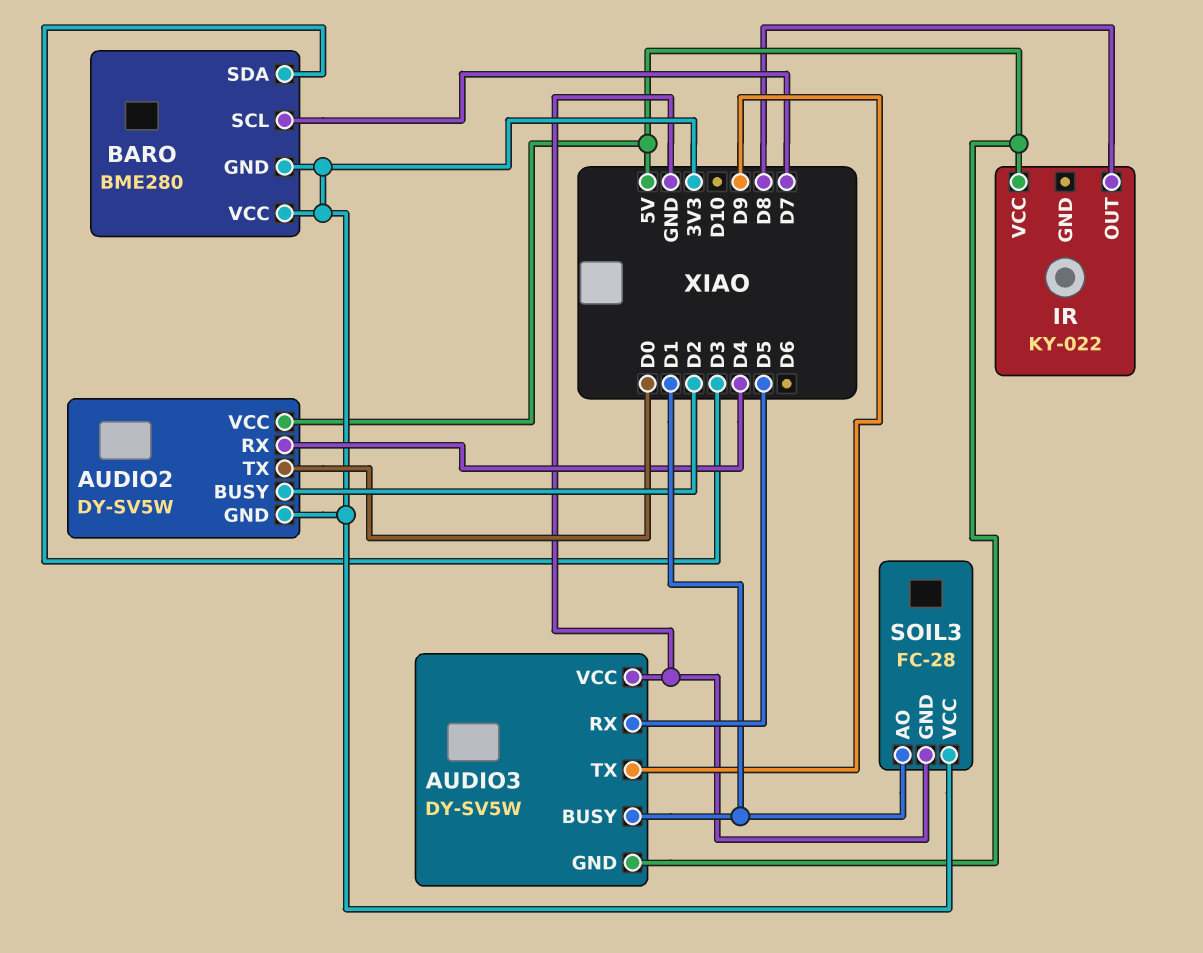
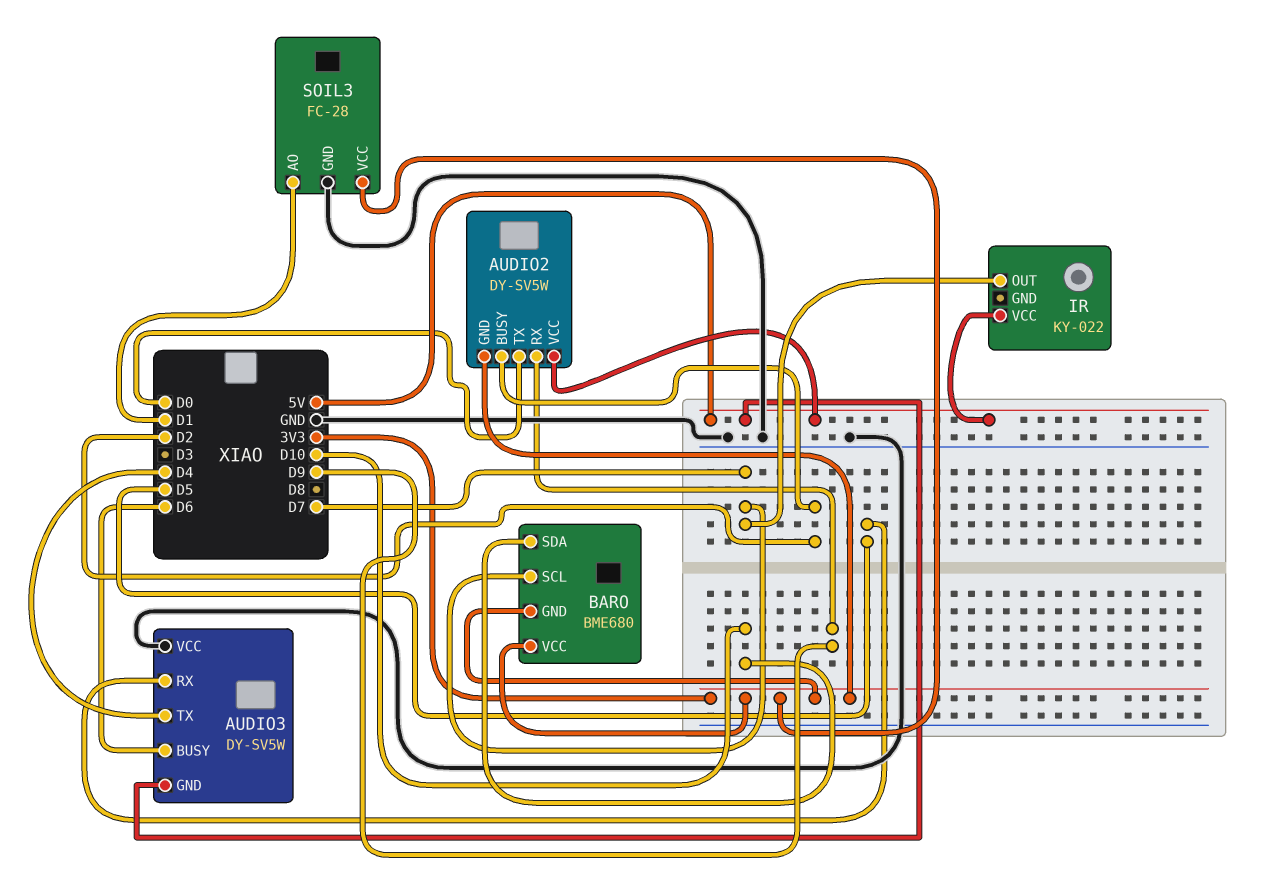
AUDIO2 pin RX: D4 -> D9
AUDIO3 pin BUSY: D1 -> D6
AUDIO3 pin TX: D9 -> D4
BARO: BME280 -> BME680
BARO pin SDA: D3 -> D10
IR pin OUT: D8 -> D7

